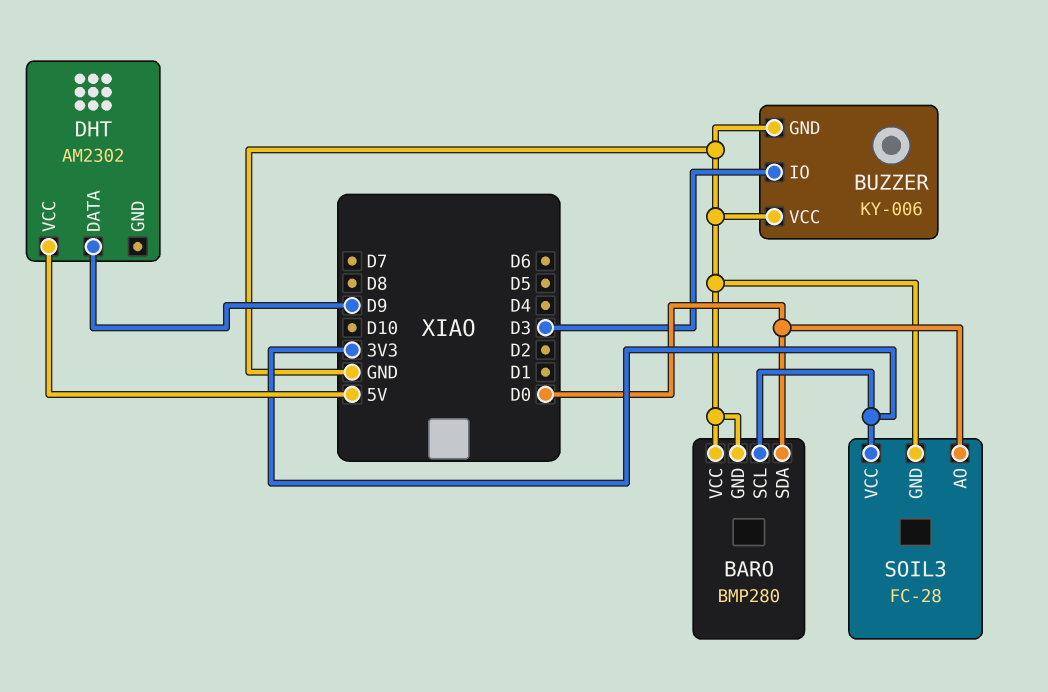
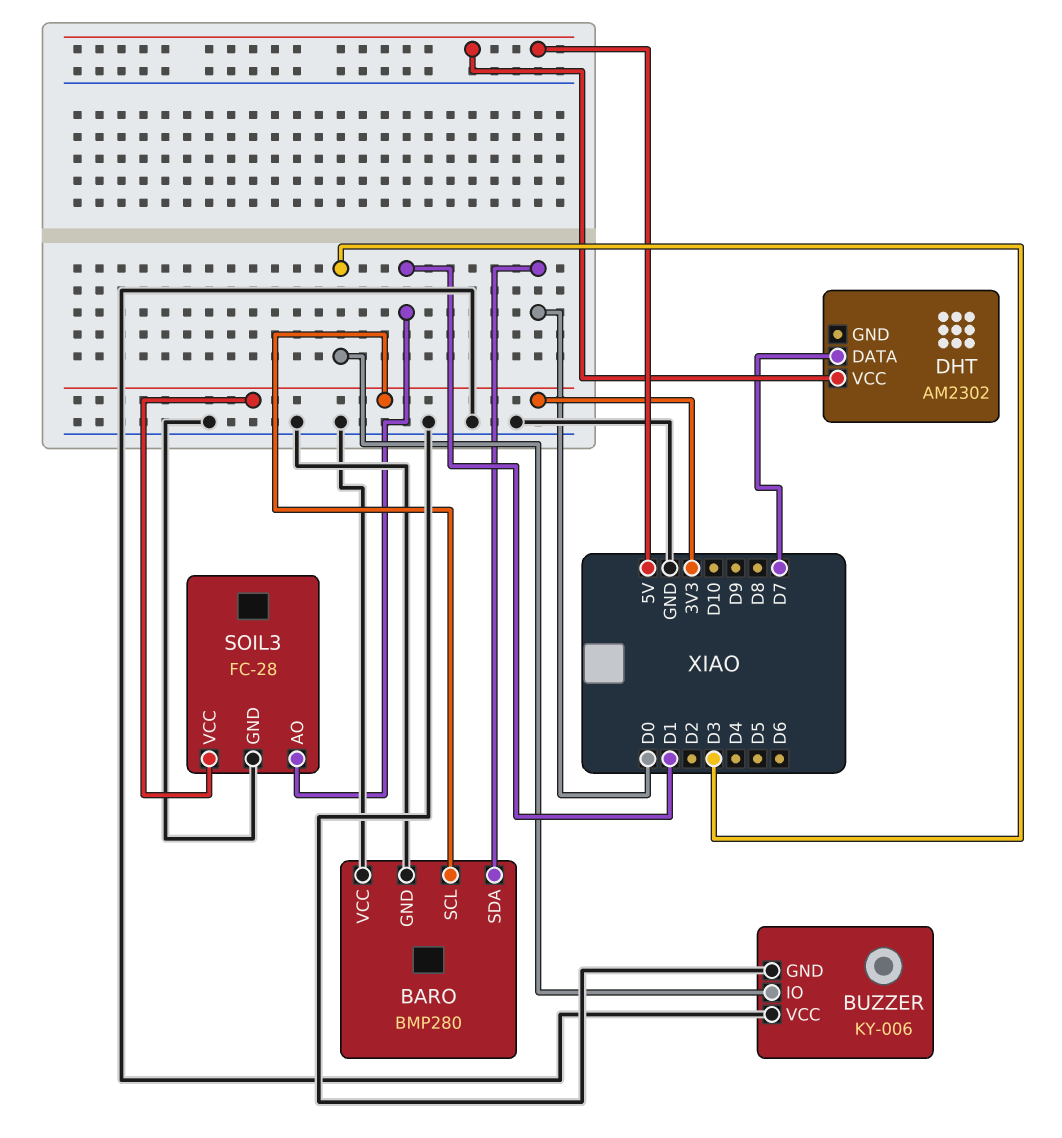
DHT pin DATA: D9 -> D7
SOIL3 pin AO: D0 -> D1

